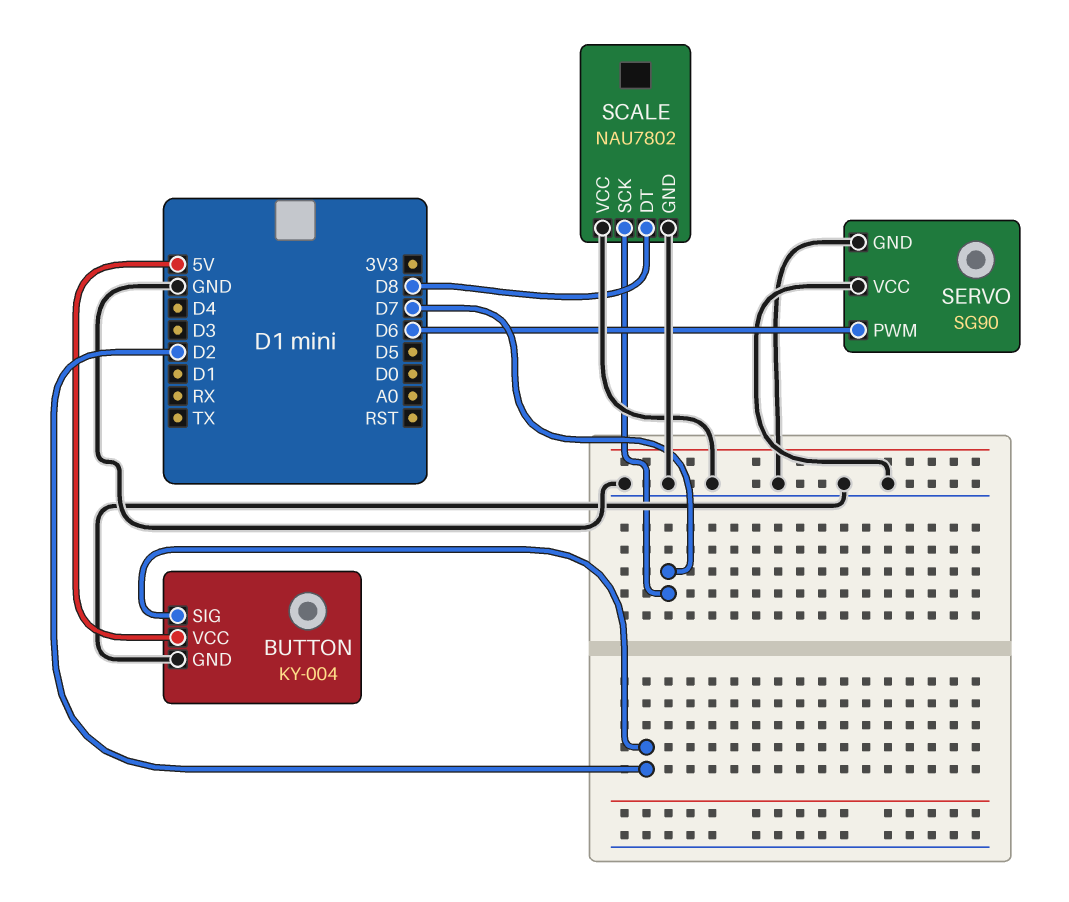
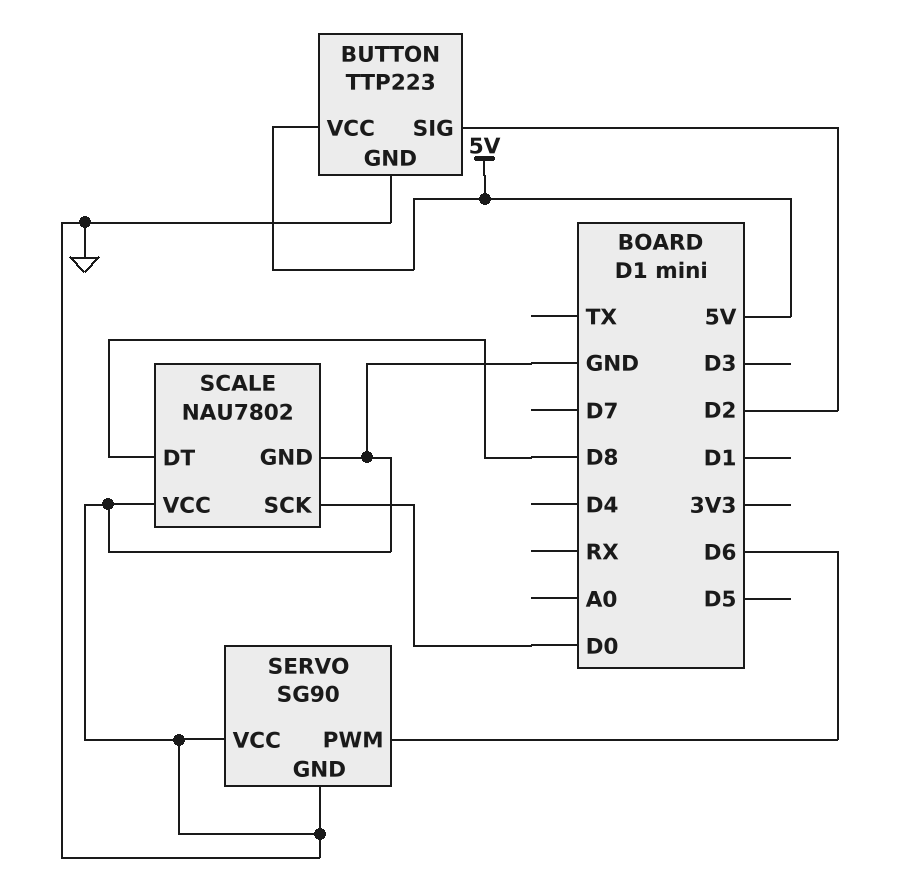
BUTTON: KY-004 -> TTP223
SCALE pin SCK: D7 -> D0

